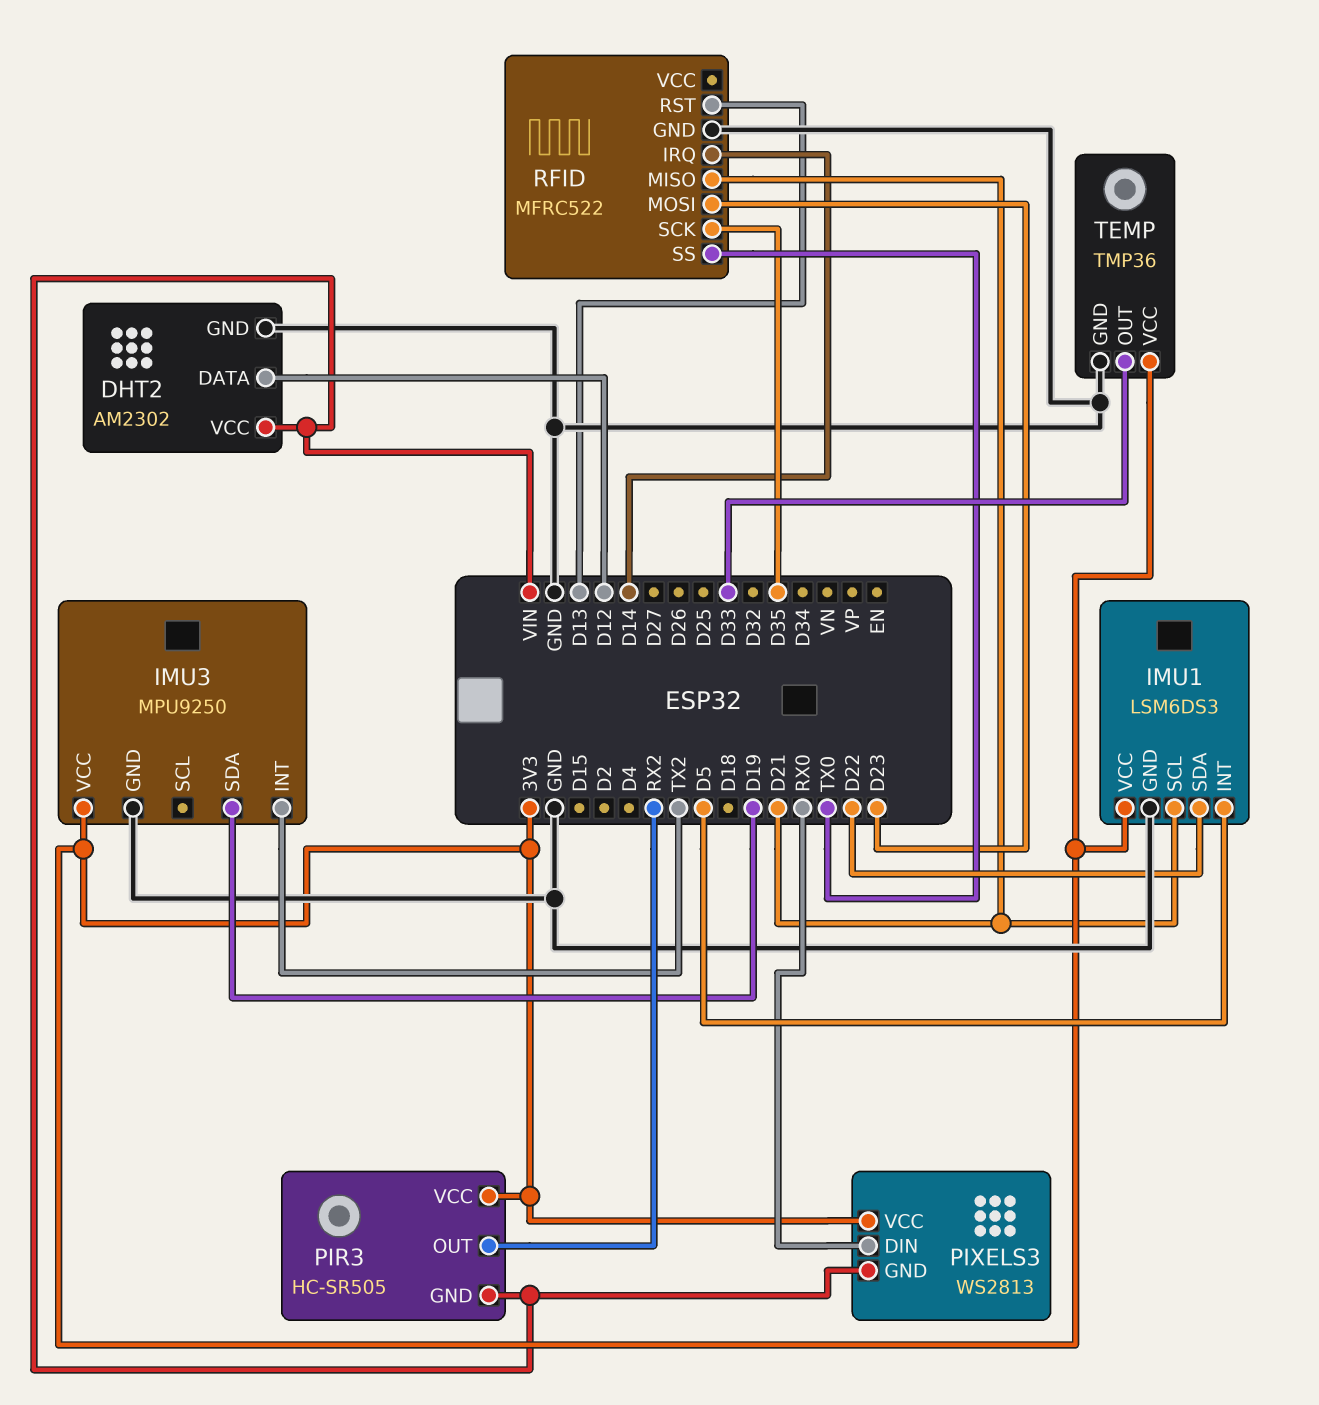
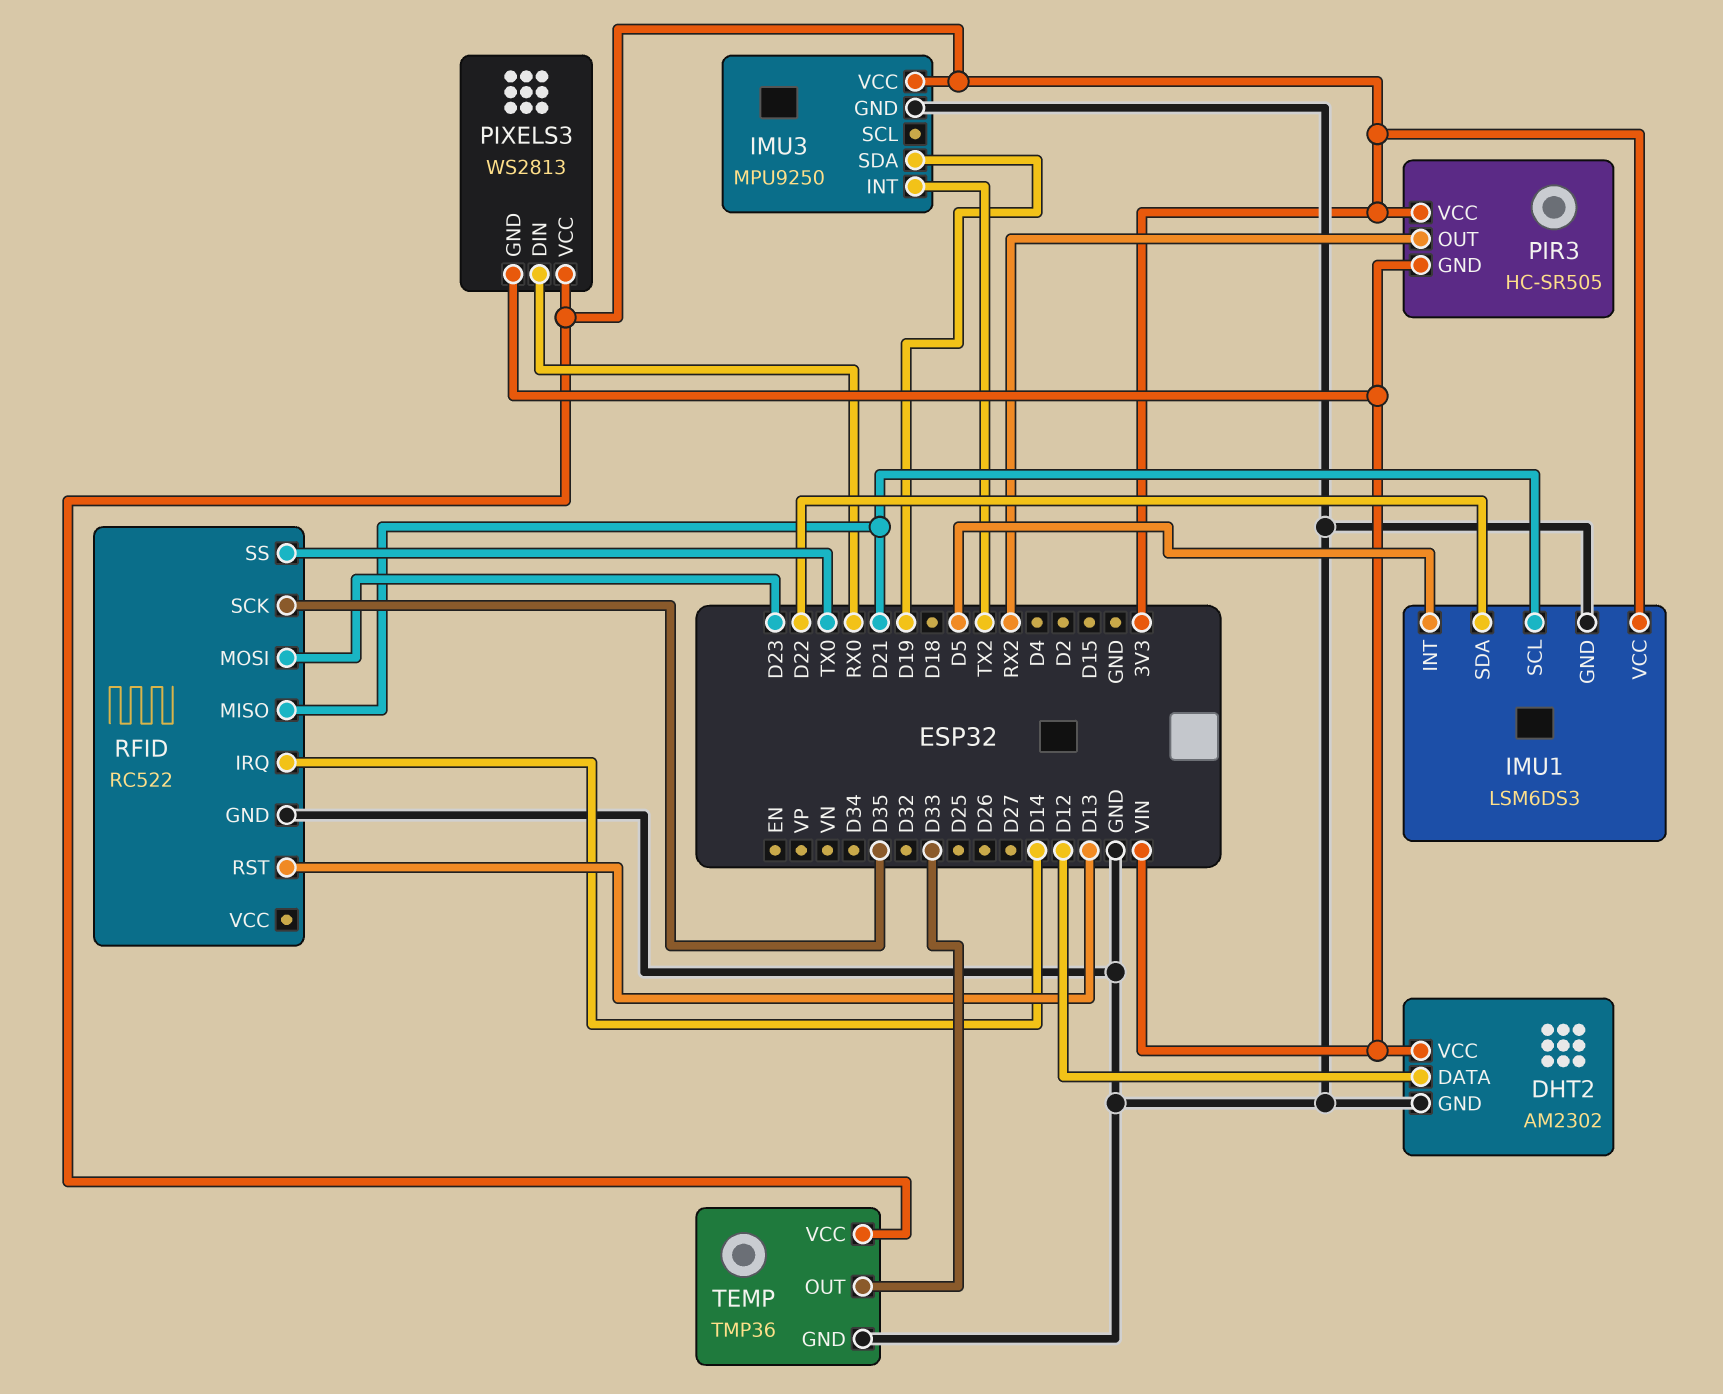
RFID: MFRC522 -> RC522

